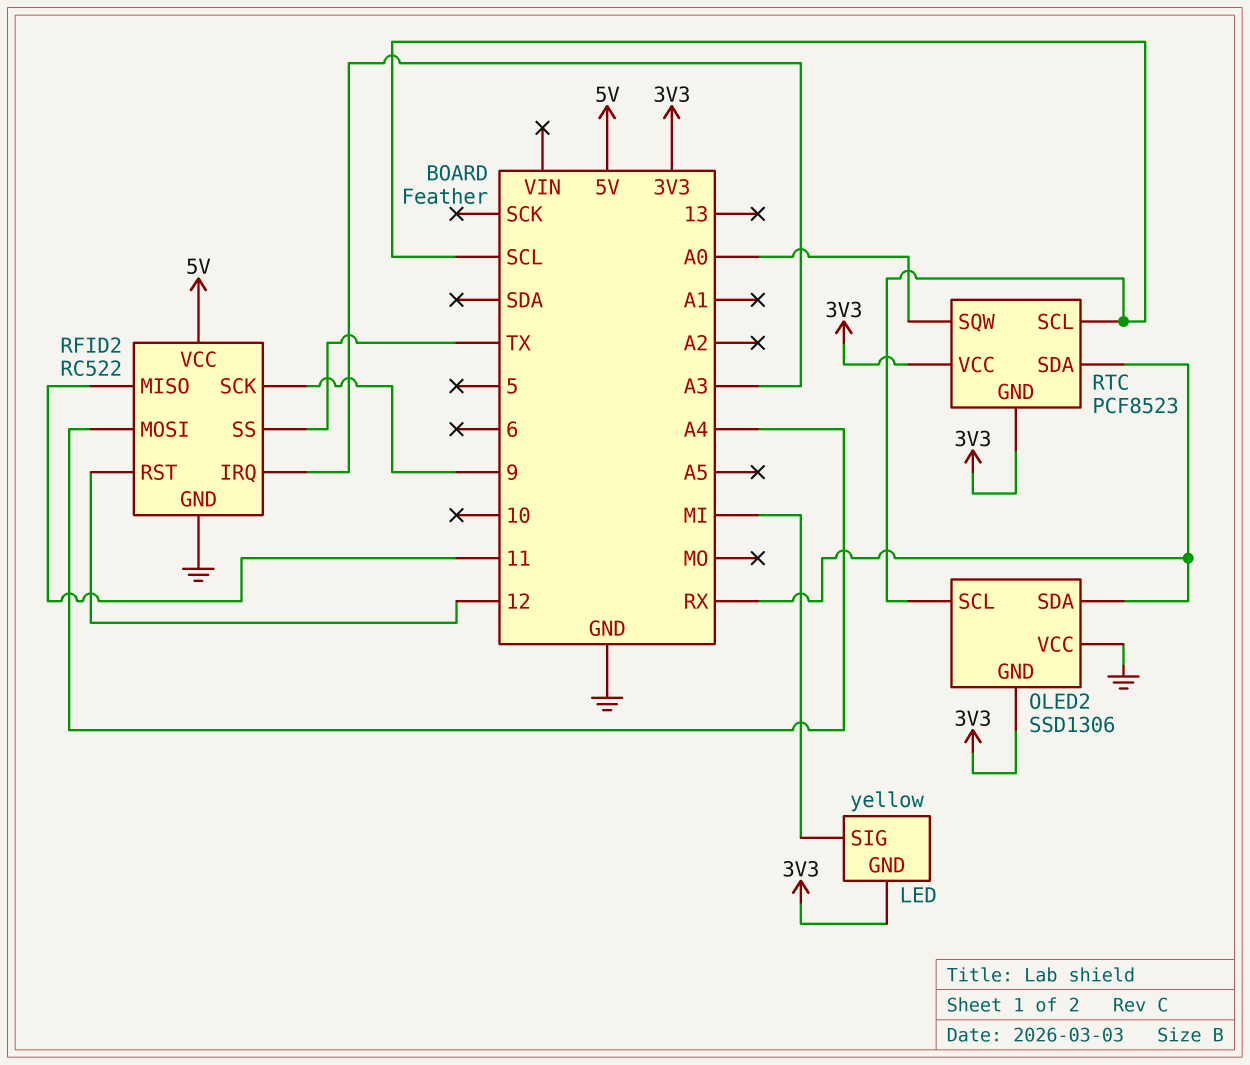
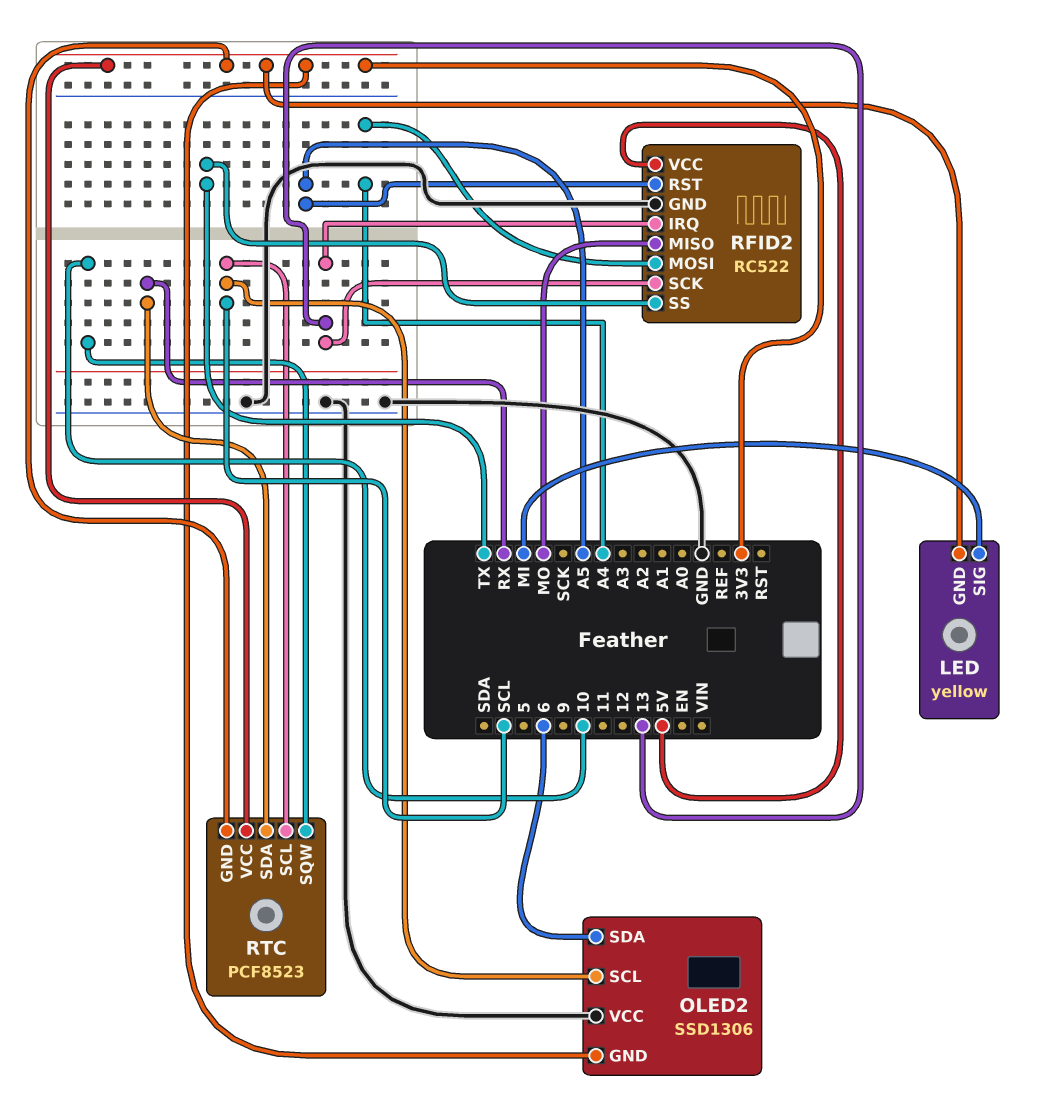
OLED2 pin SDA: RX -> 6
RFID2 pin IRQ: A3 -> 13
RFID2 pin MISO: 11 -> MO
RFID2 pin RST: 12 -> A5
RFID2 pin SCK: 9 -> 13
RTC pin SQW: A0 -> 10

